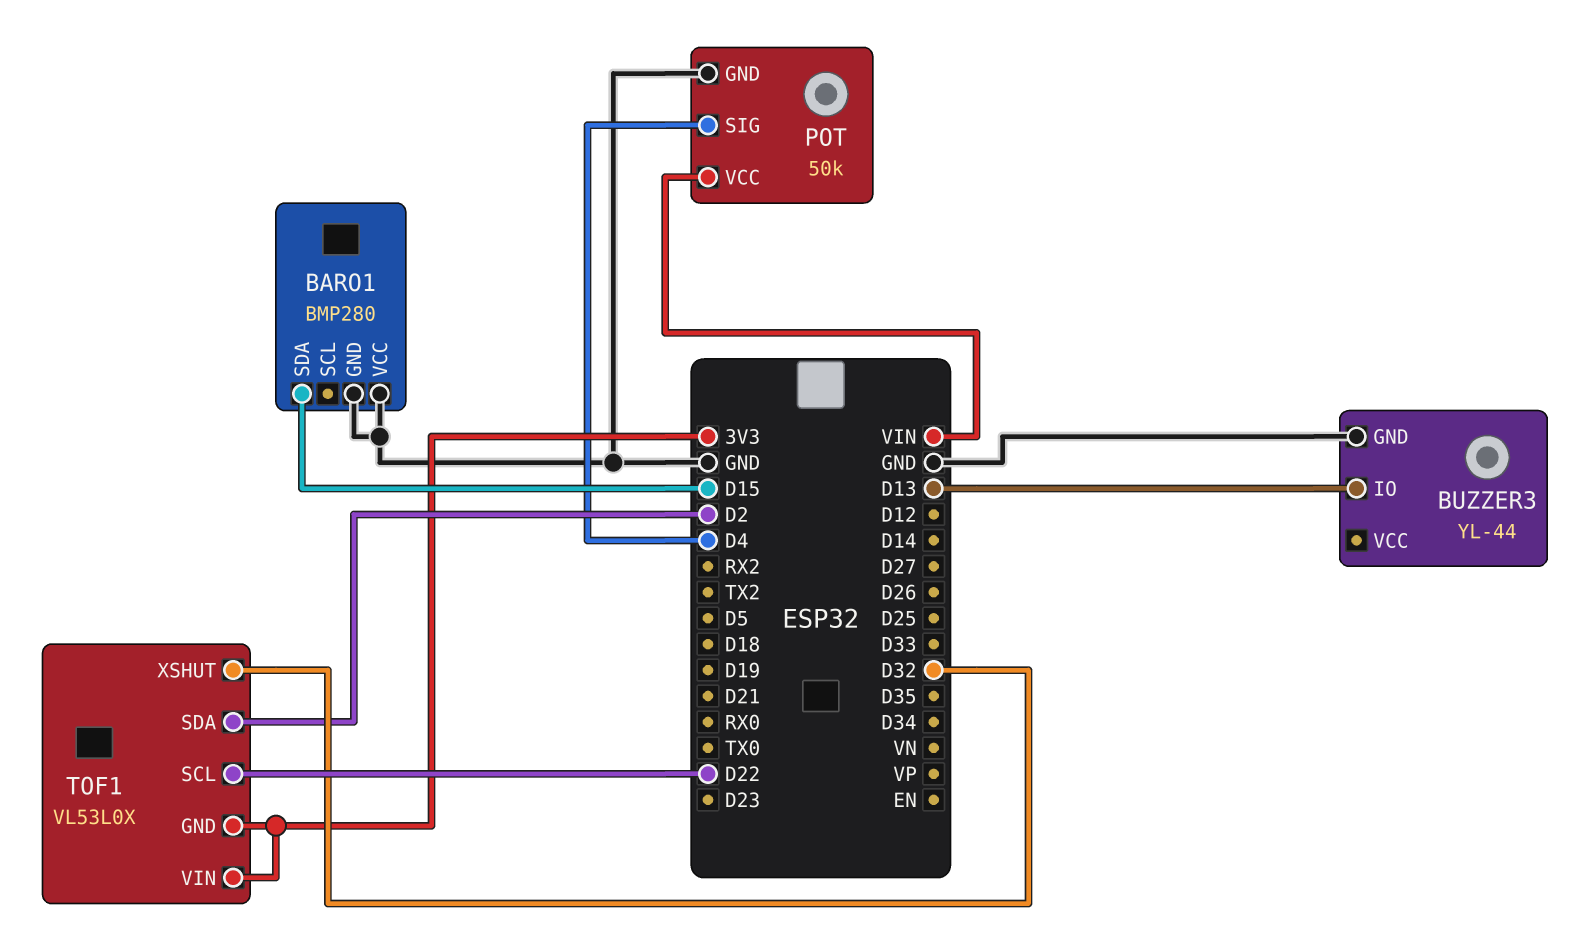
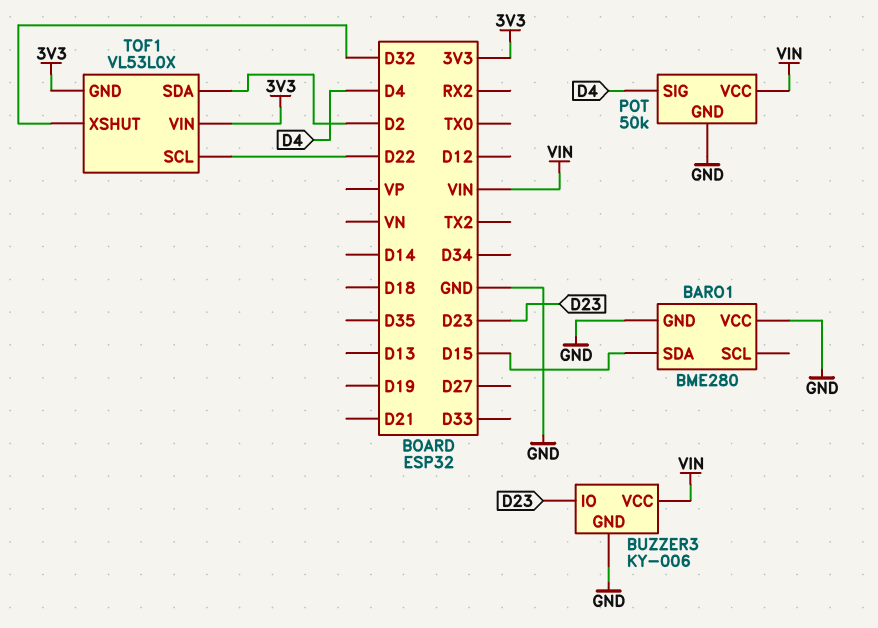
BARO1: BMP280 -> BME280
BUZZER3: YL-44 -> KY-006
BUZZER3 pin IO: D13 -> D23
BUZZER3 pin VCC: none -> VIN

